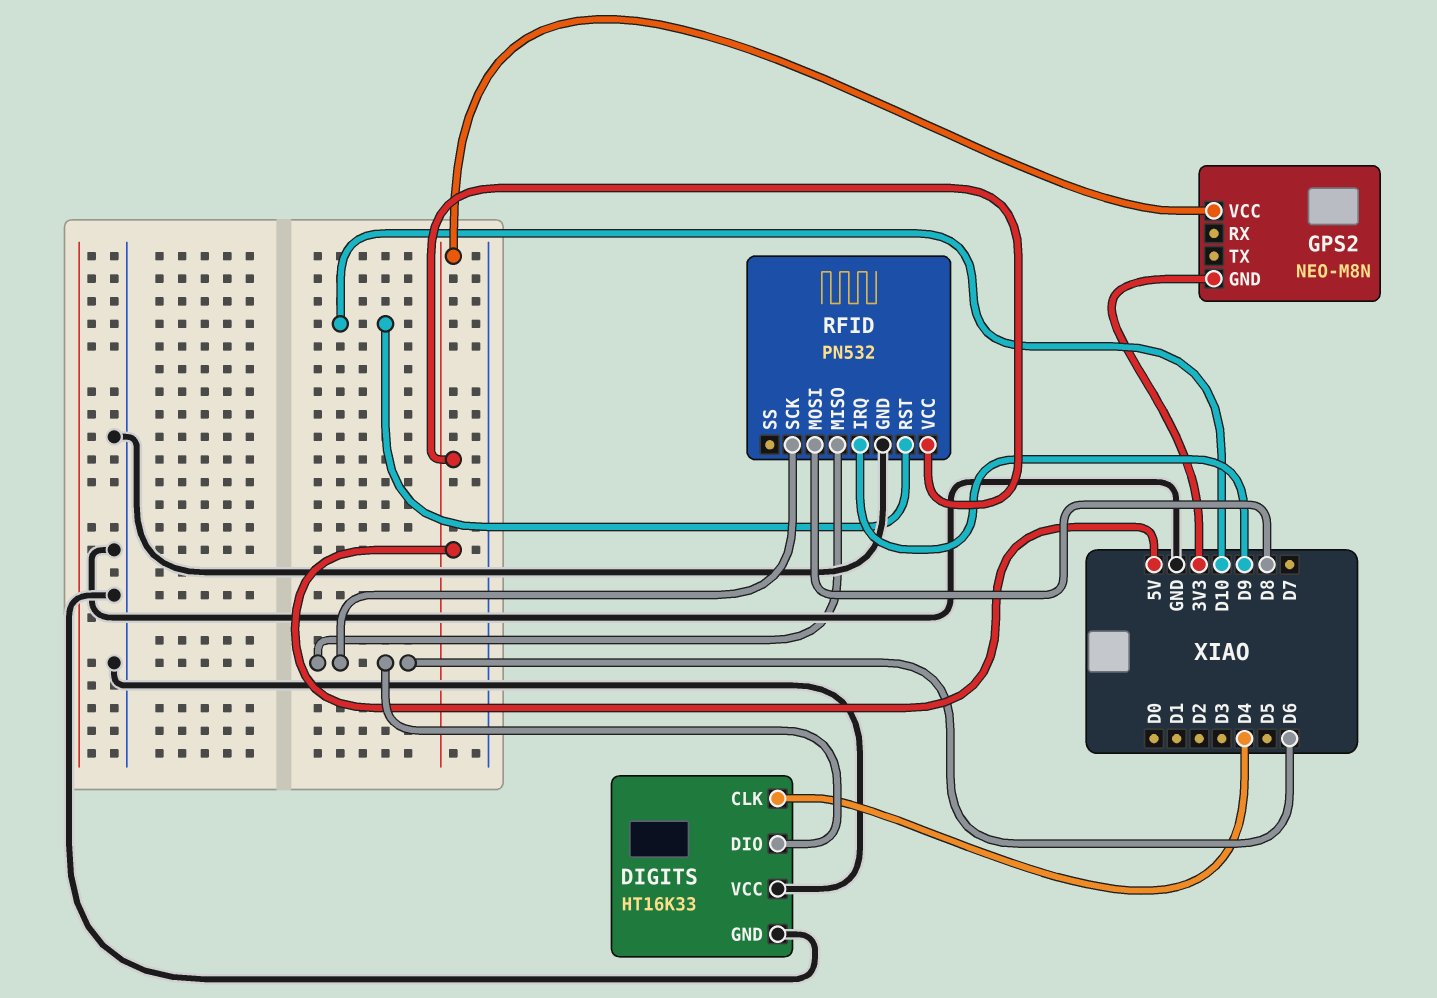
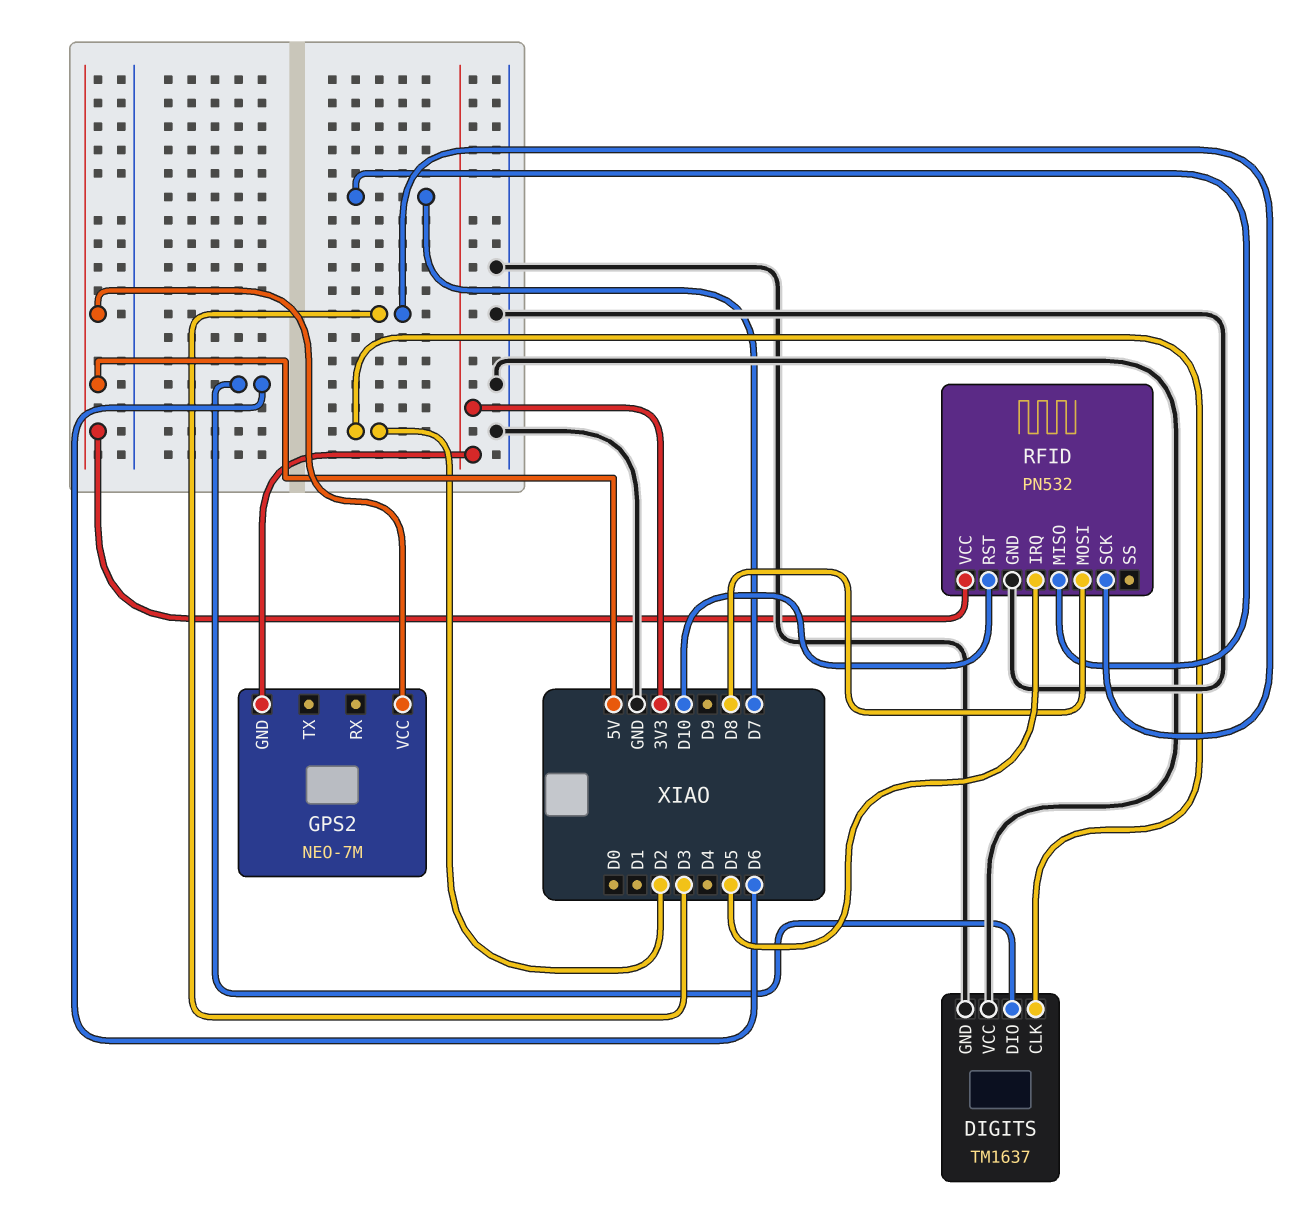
DIGITS: HT16K33 -> TM1637
DIGITS pin CLK: D4 -> D2
GPS2: NEO-M8N -> NEO-7M
RFID pin IRQ: D9 -> D5
RFID pin MISO: D6 -> D7
RFID pin SCK: D6 -> D3

